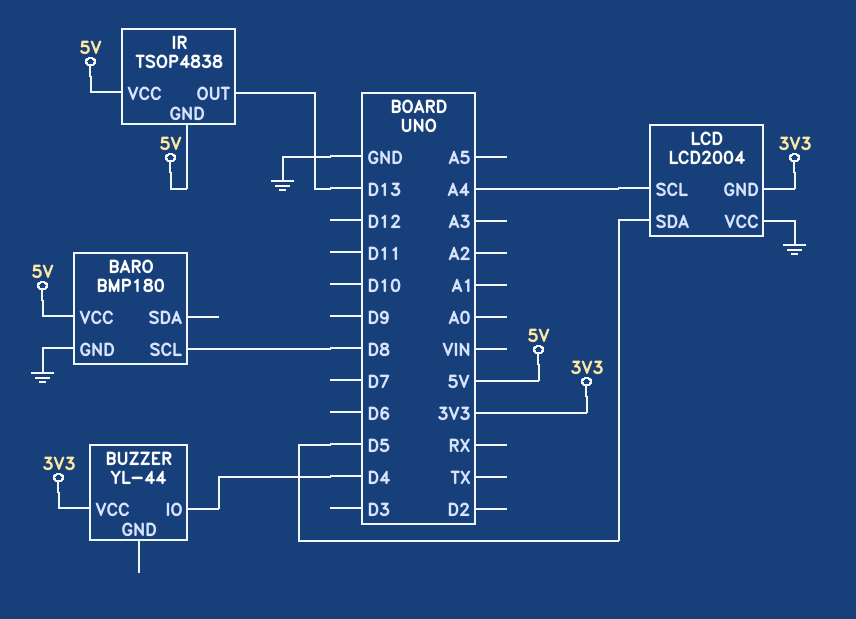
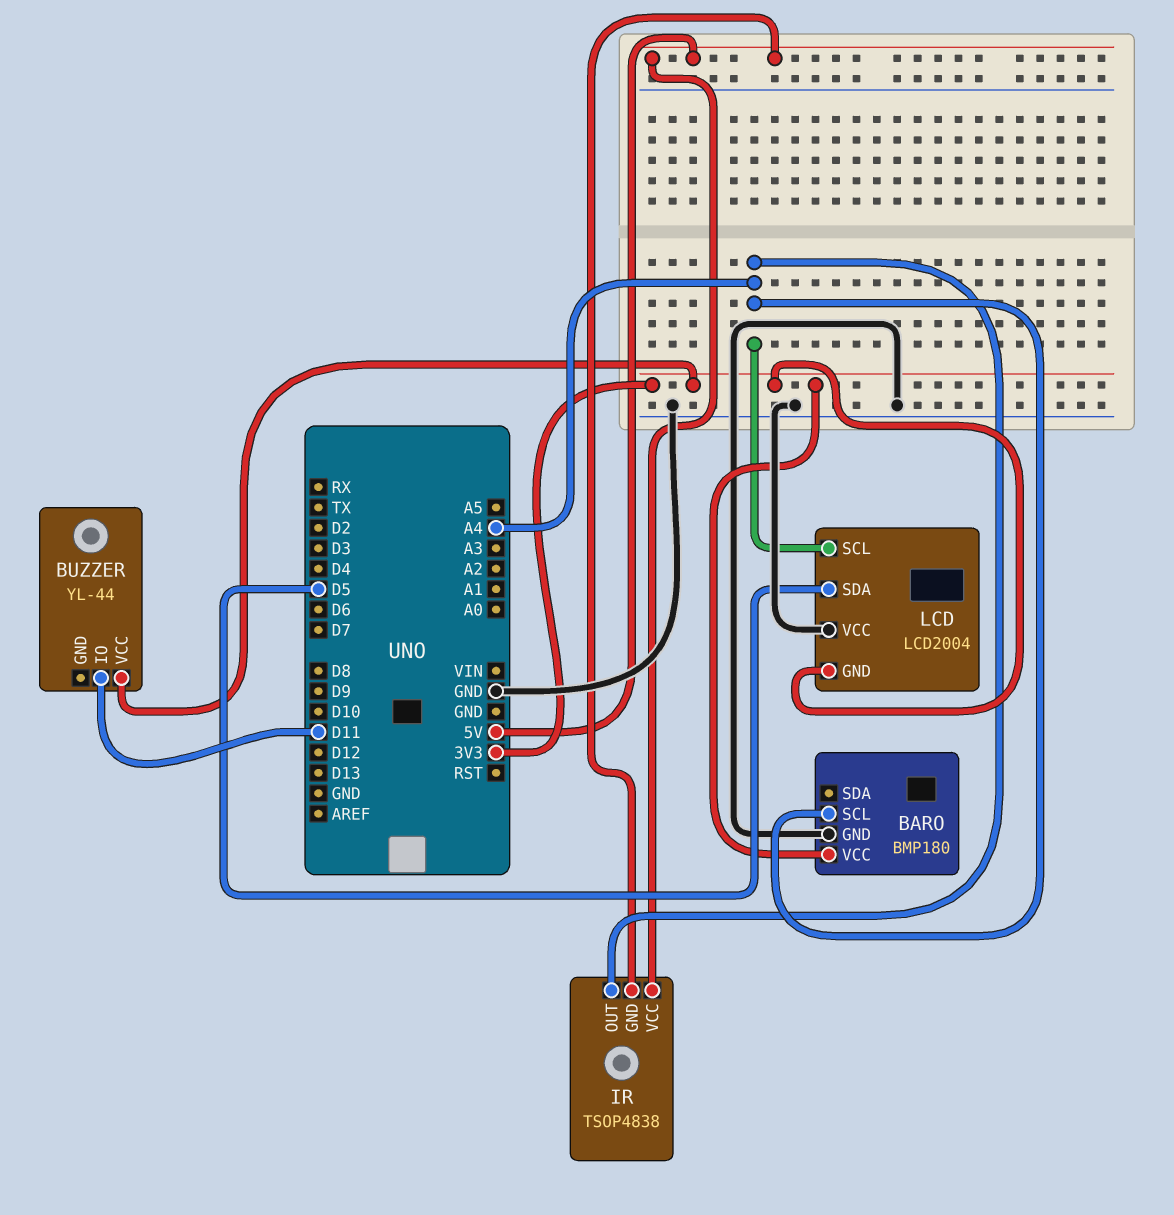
BARO pin SCL: D8 -> A4
BARO pin VCC: 5V -> 3V3
BUZZER pin IO: D4 -> D11
IR pin OUT: D13 -> A4

